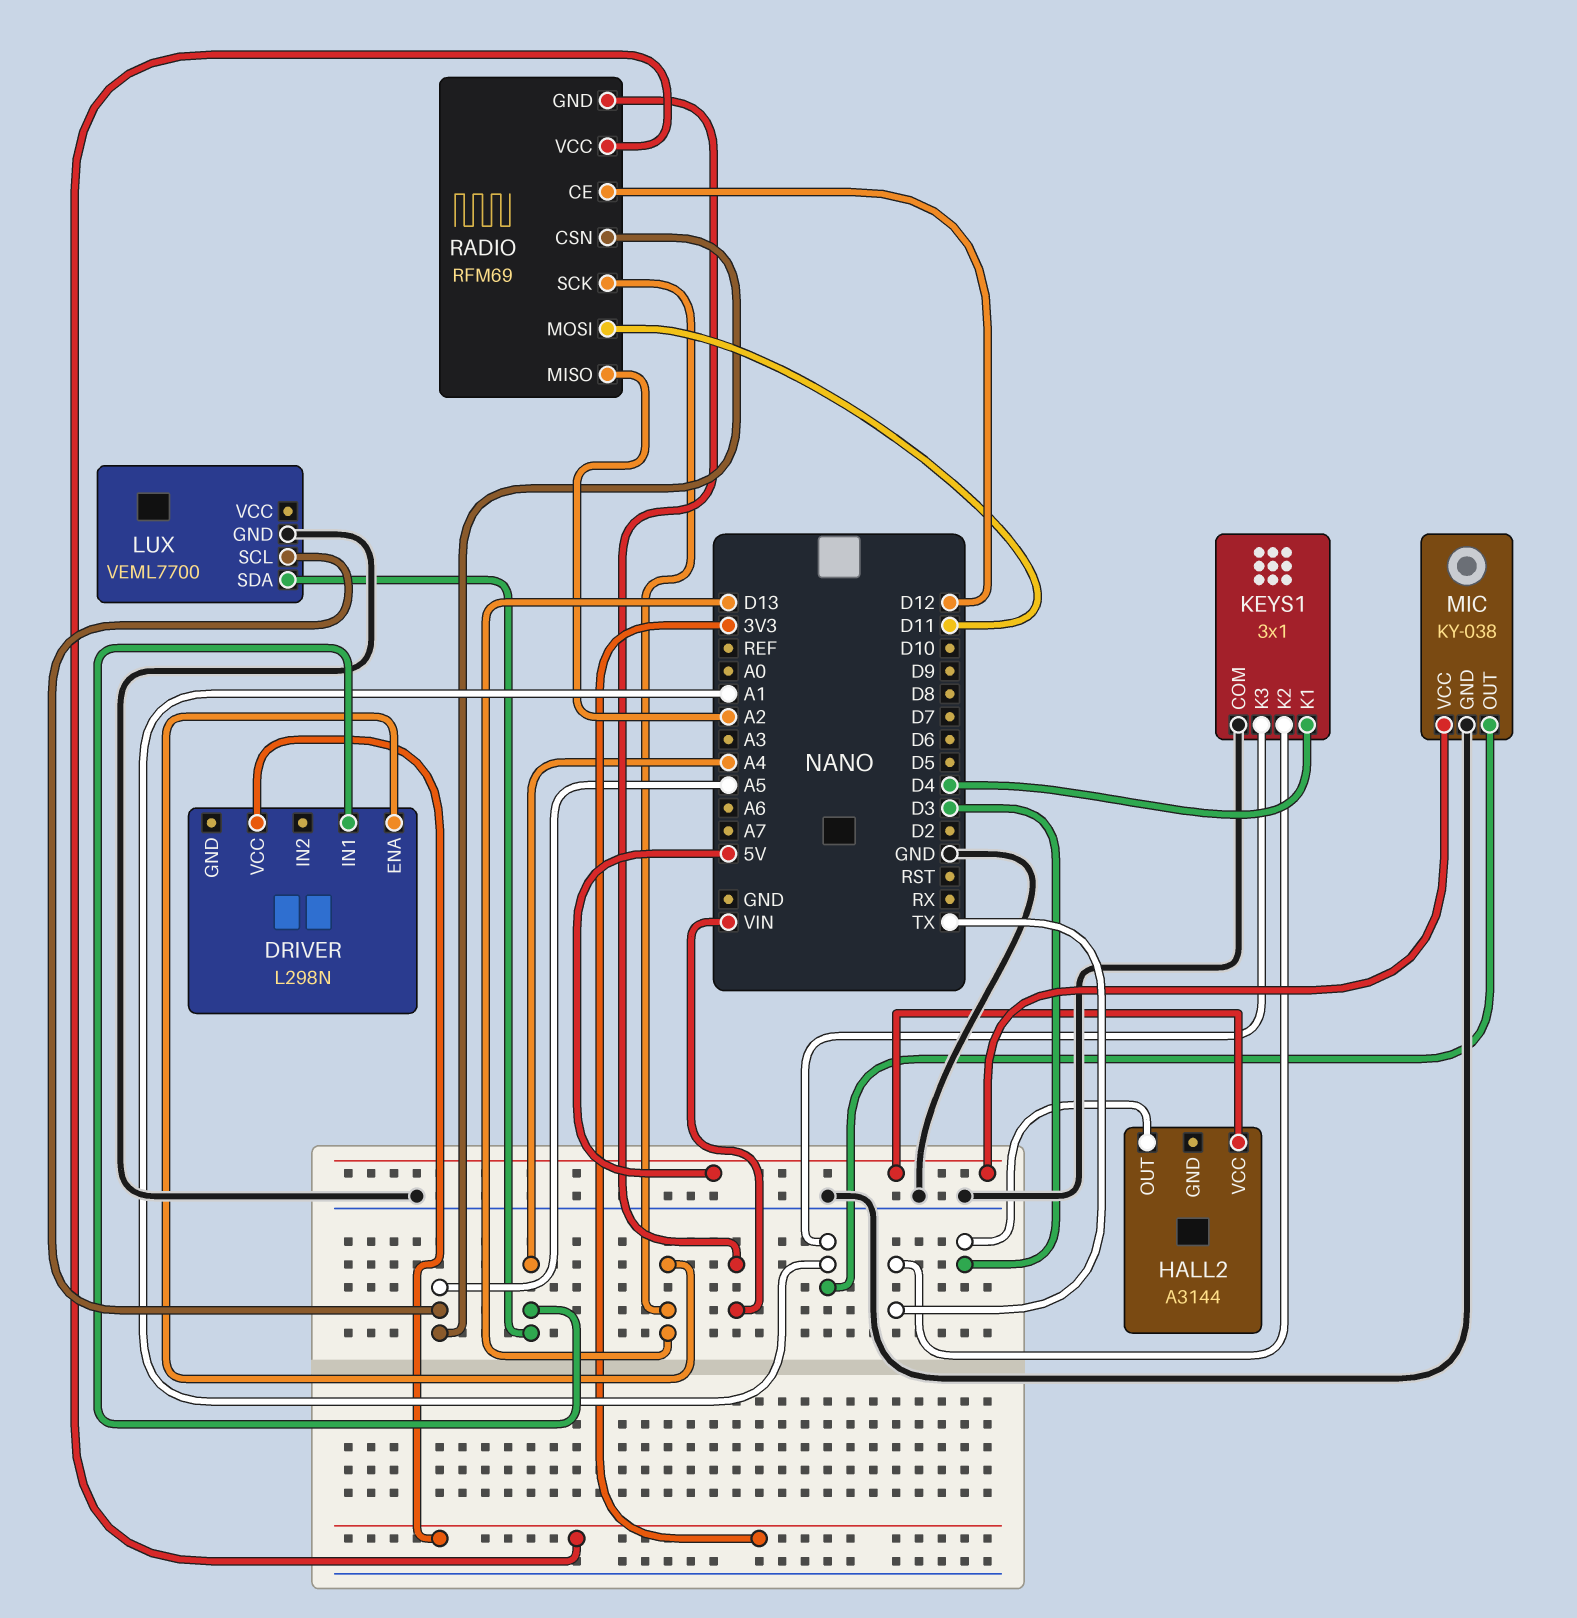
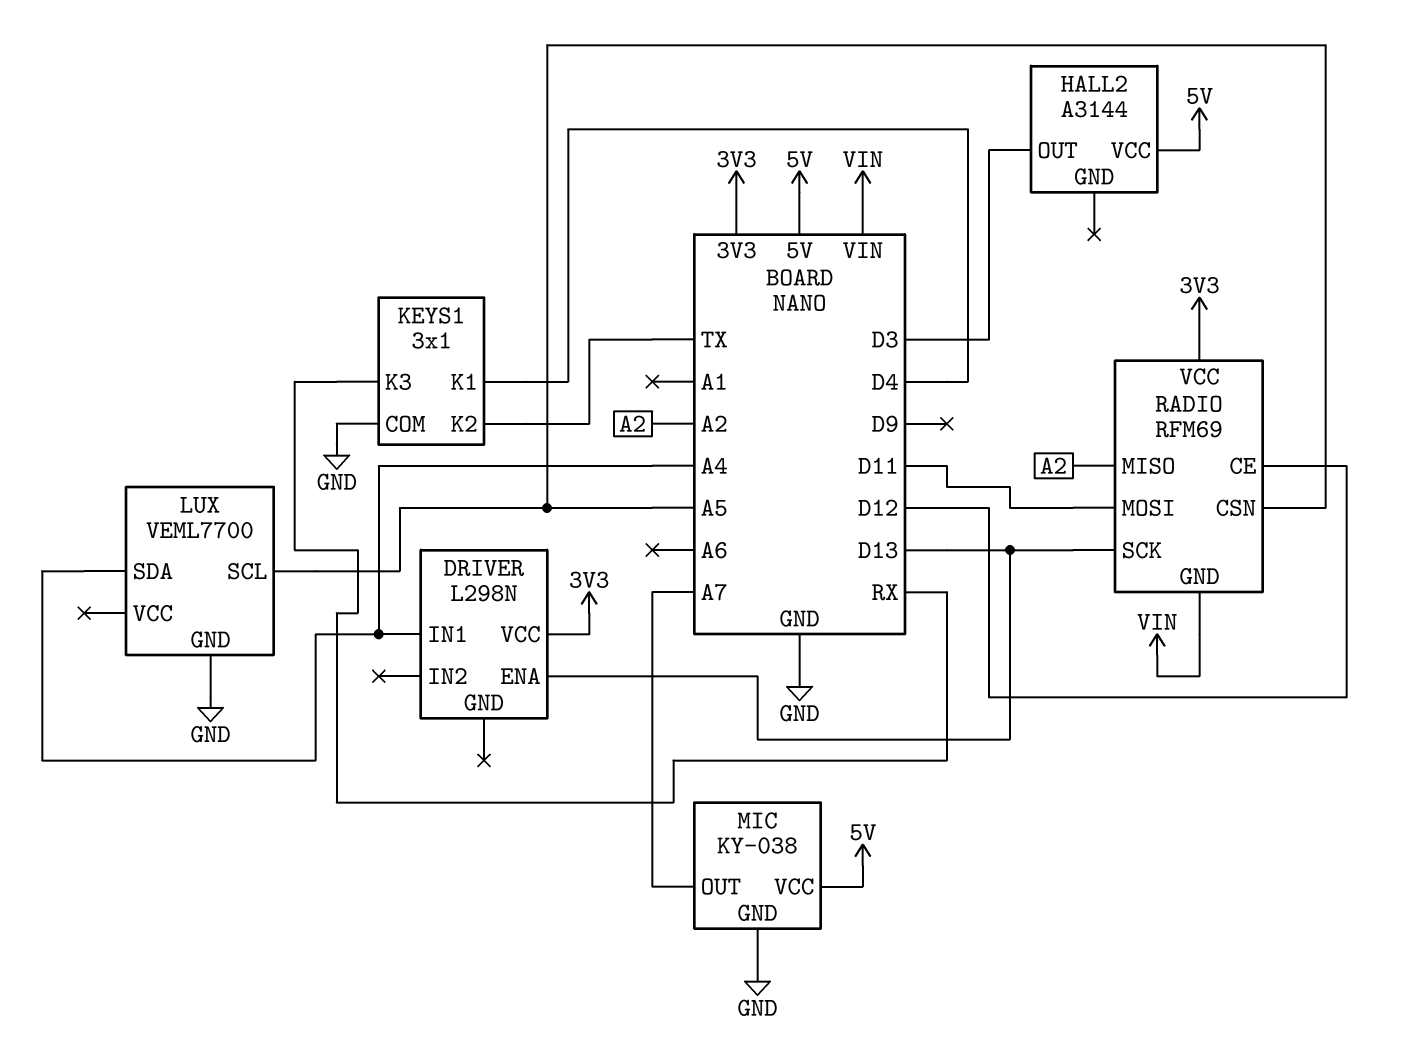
KEYS1 pin K3: A1 -> RX
MIC pin OUT: A1 -> A7

